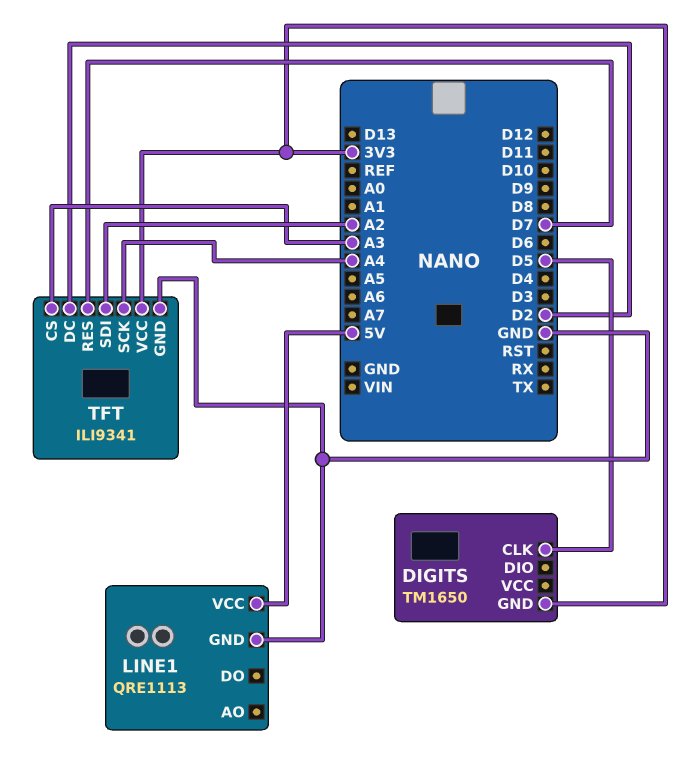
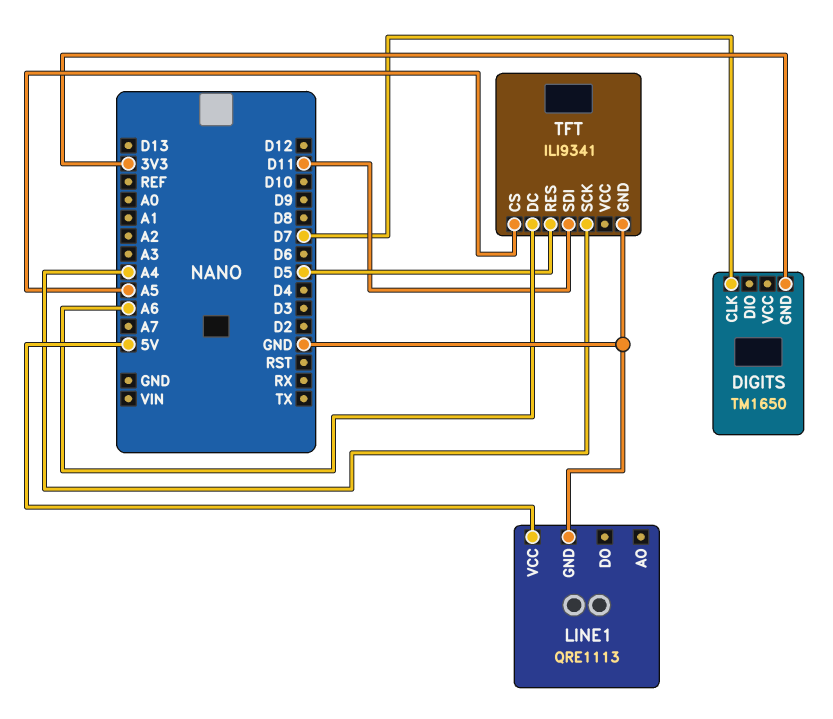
DIGITS pin CLK: D5 -> D7
TFT pin CS: A3 -> A5
TFT pin DC: D2 -> A6
TFT pin RES: D7 -> D5
TFT pin SDI: A2 -> D11
TFT pin VCC: 3V3 -> none

